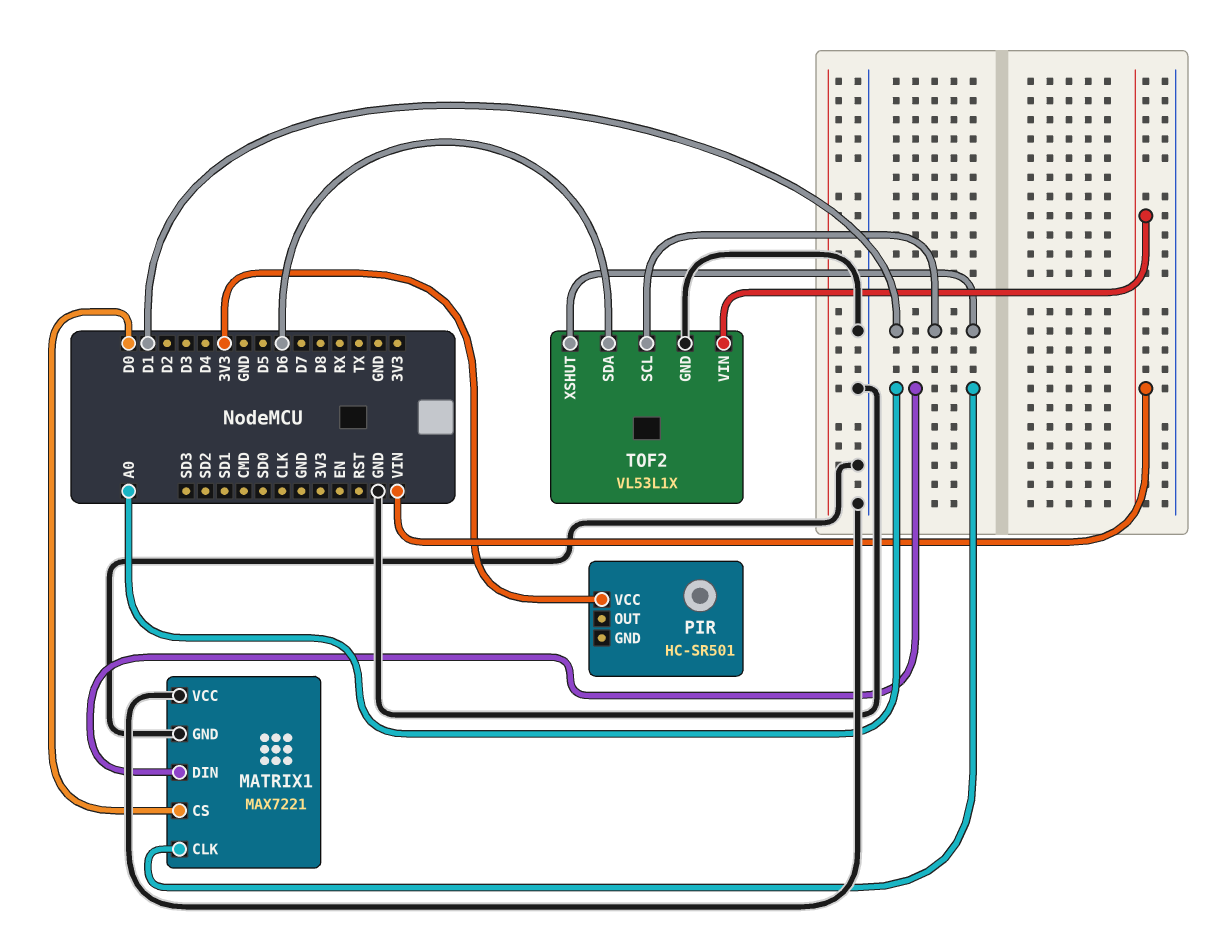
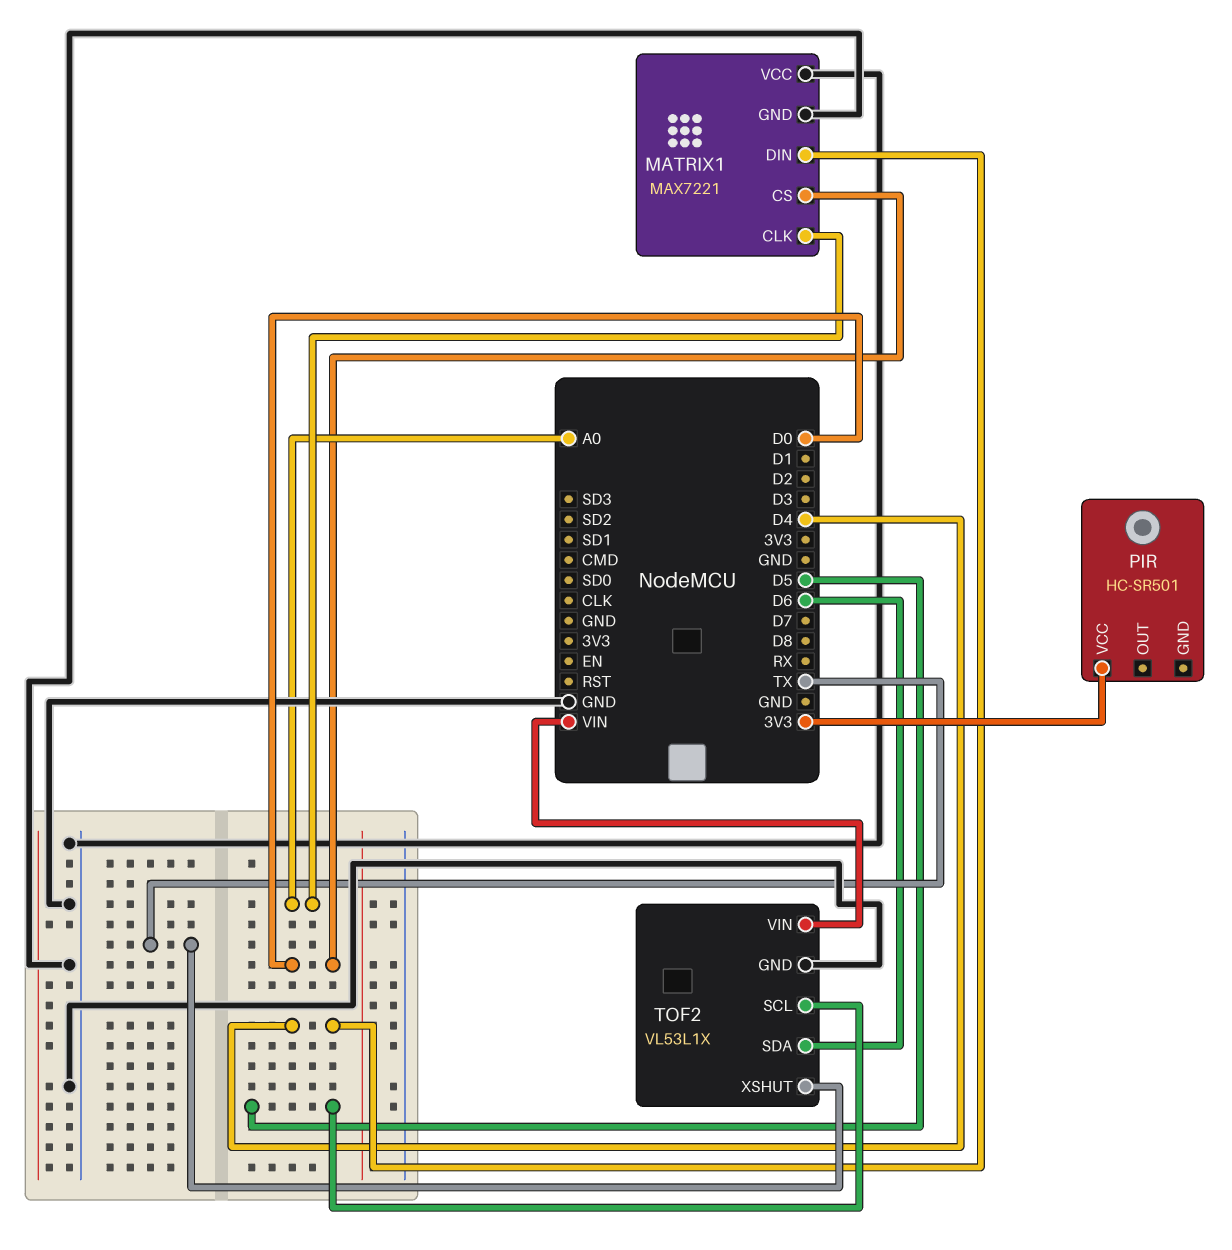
MATRIX1 pin DIN: A0 -> D4
TOF2 pin SCL: D1 -> D5
TOF2 pin XSHUT: D1 -> TX

